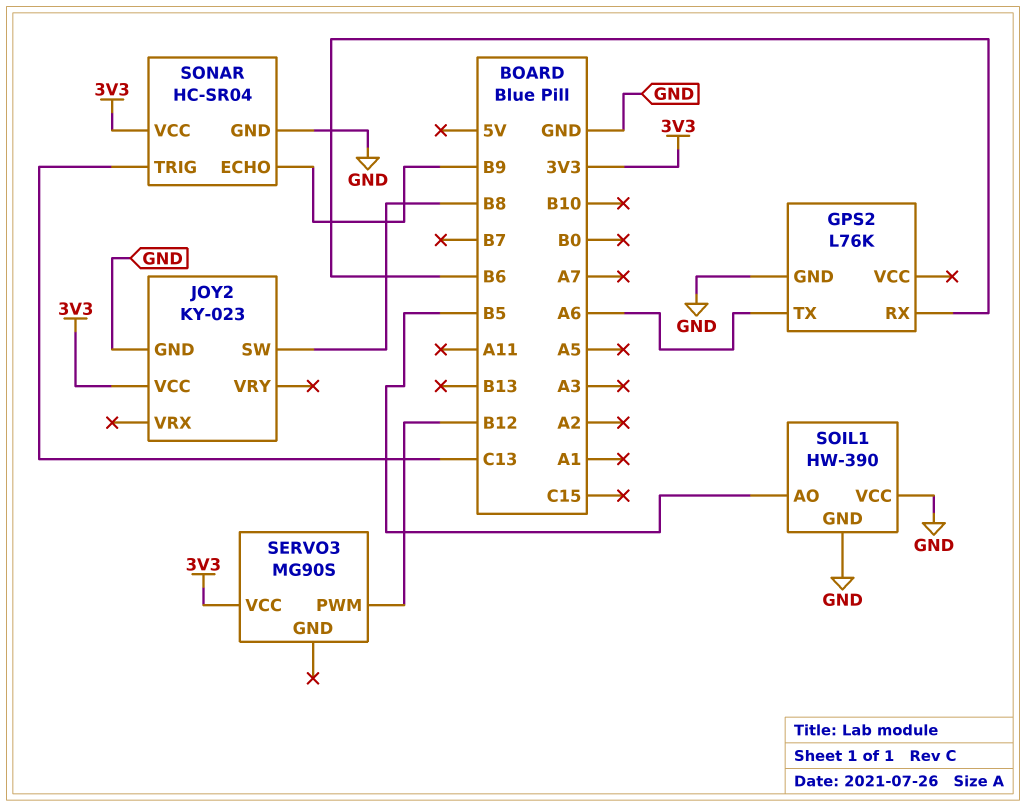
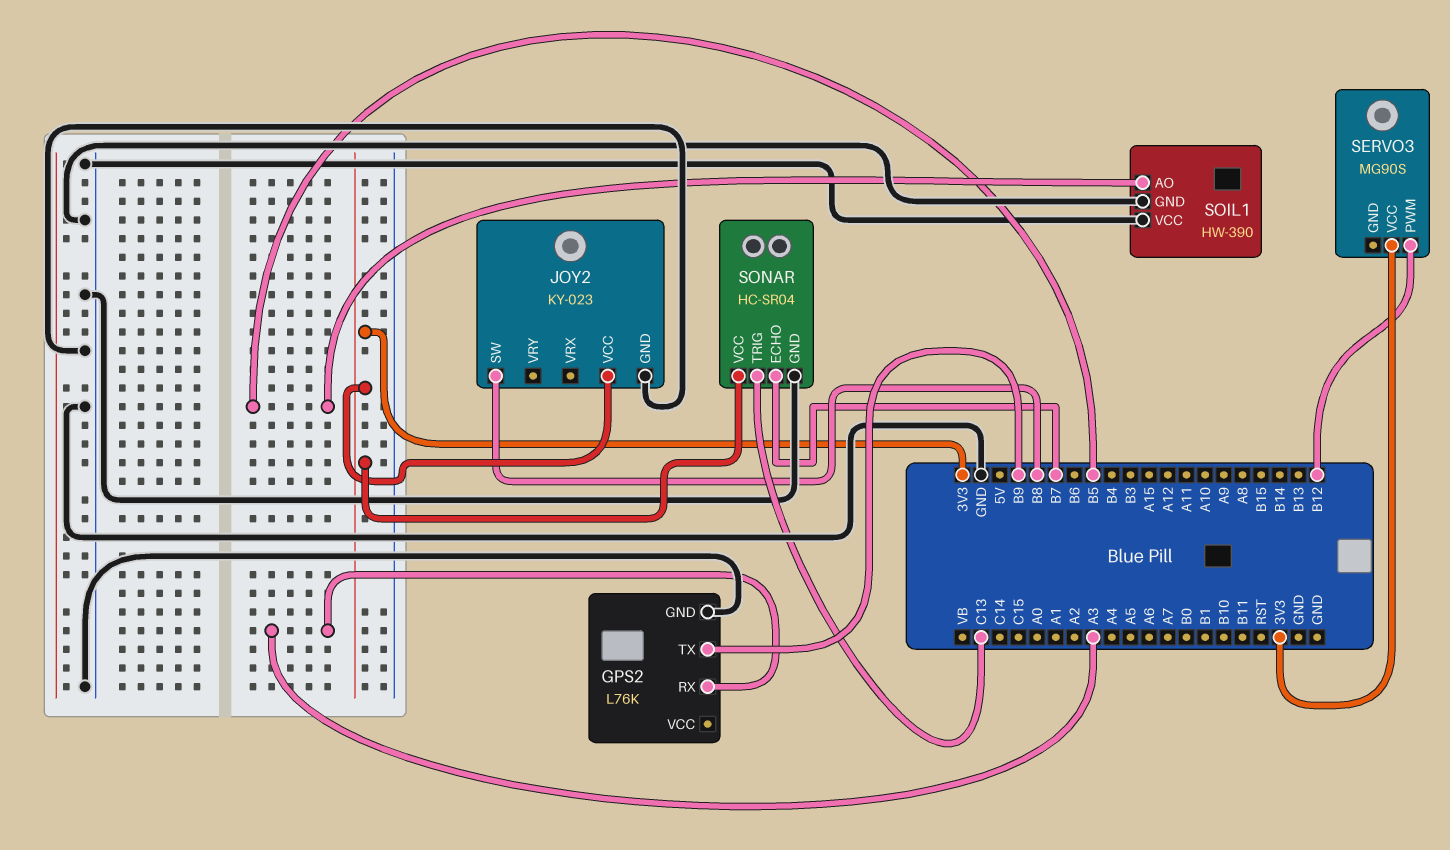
GPS2 pin RX: B6 -> A3
GPS2 pin TX: A6 -> B9
SONAR pin ECHO: B9 -> B7

